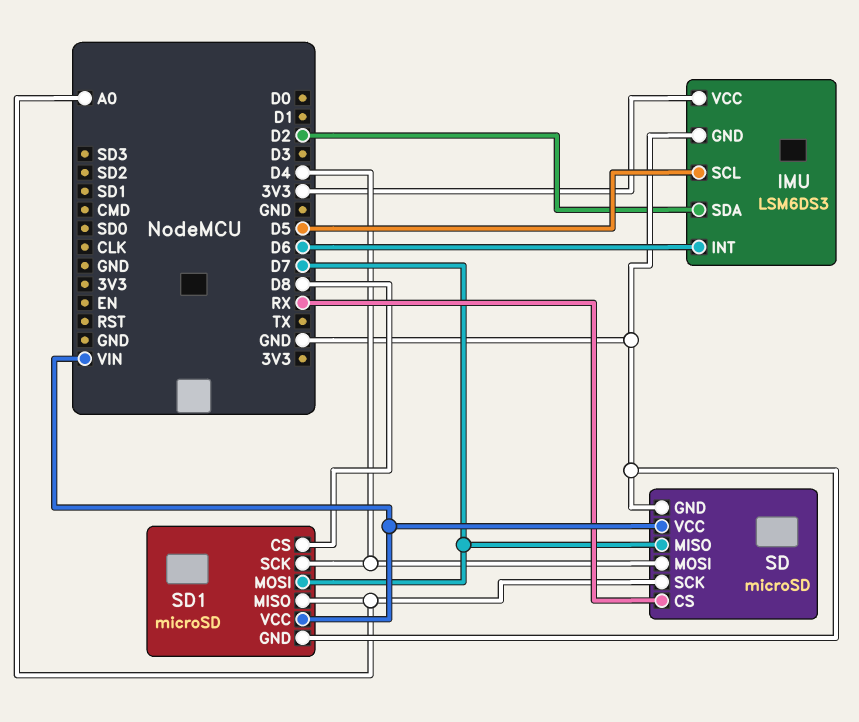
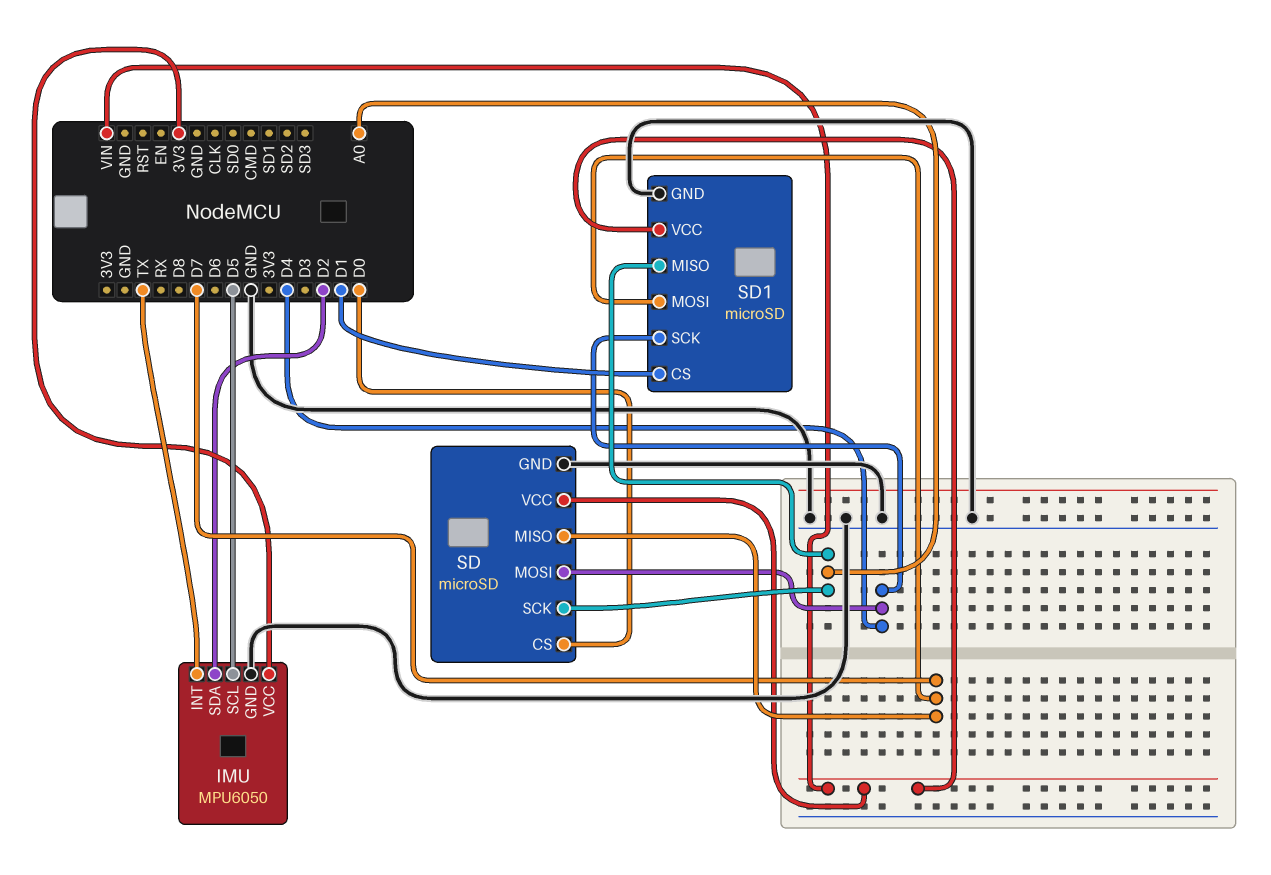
IMU: LSM6DS3 -> MPU6050
IMU pin INT: D6 -> TX
SD pin CS: RX -> D0
SD1 pin CS: D8 -> D1

